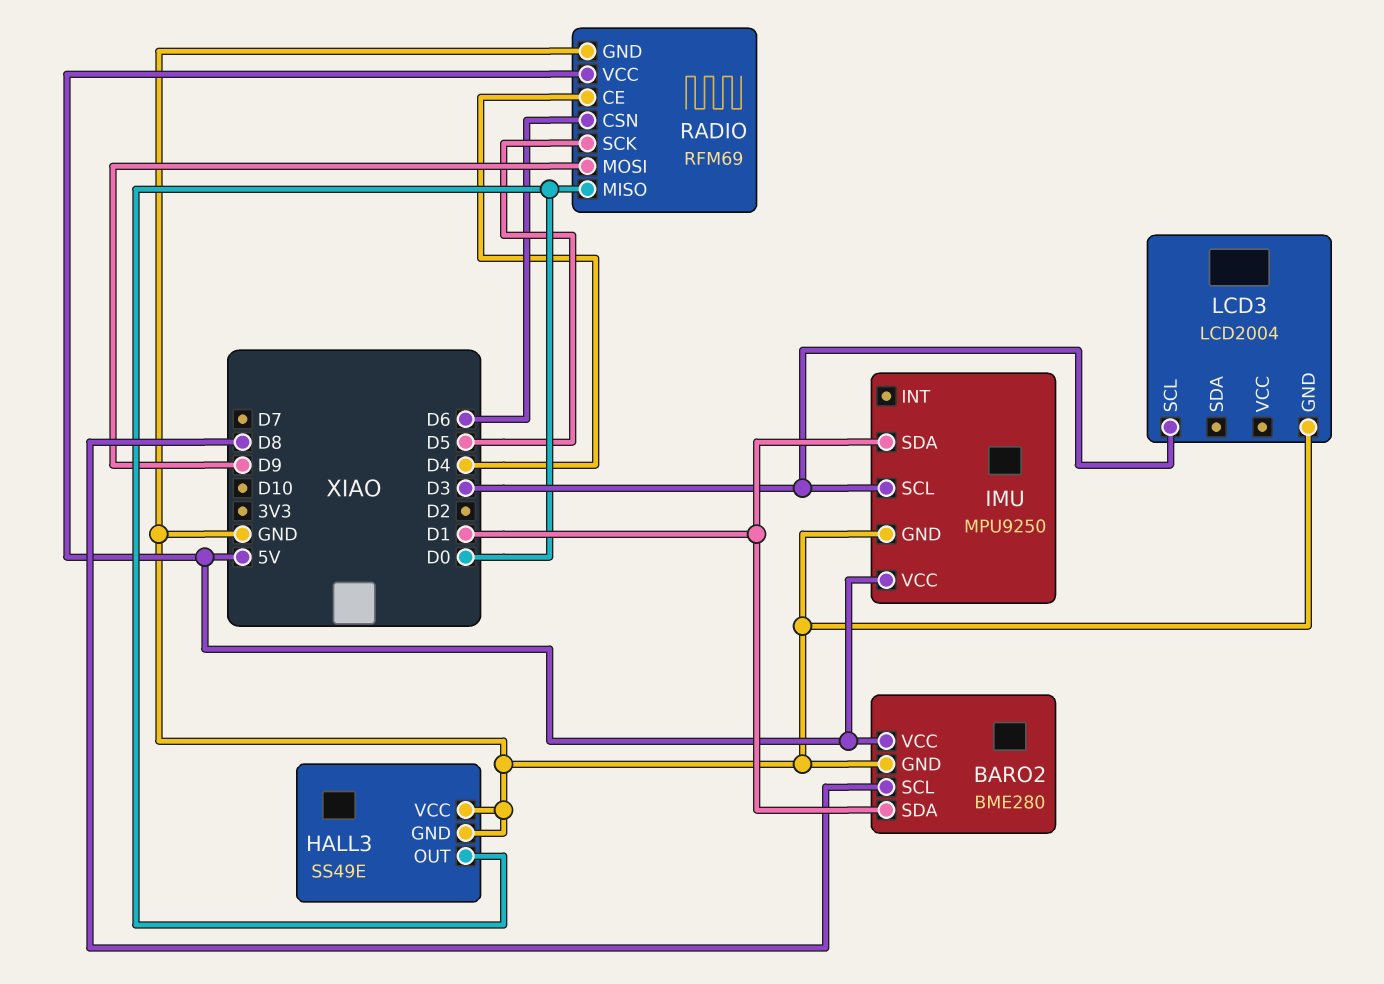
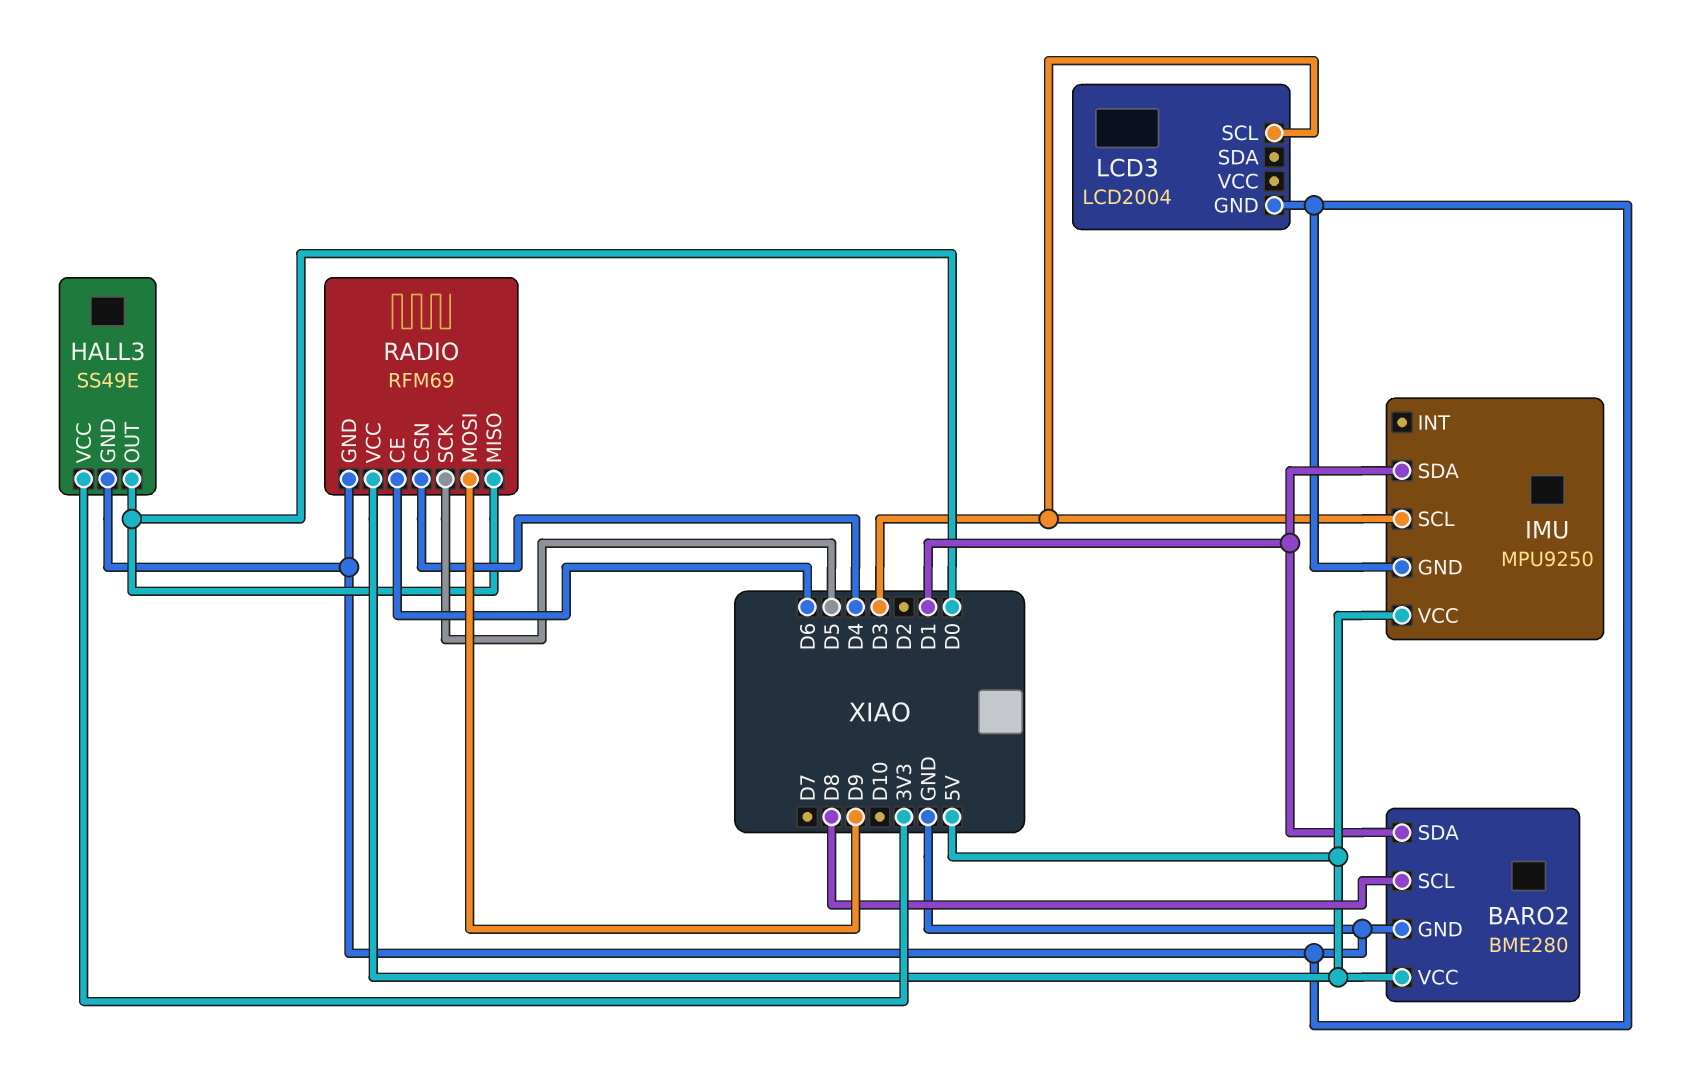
HALL3 pin VCC: GND -> 3V3
RADIO pin CE: D4 -> D6
RADIO pin CSN: D6 -> D4

